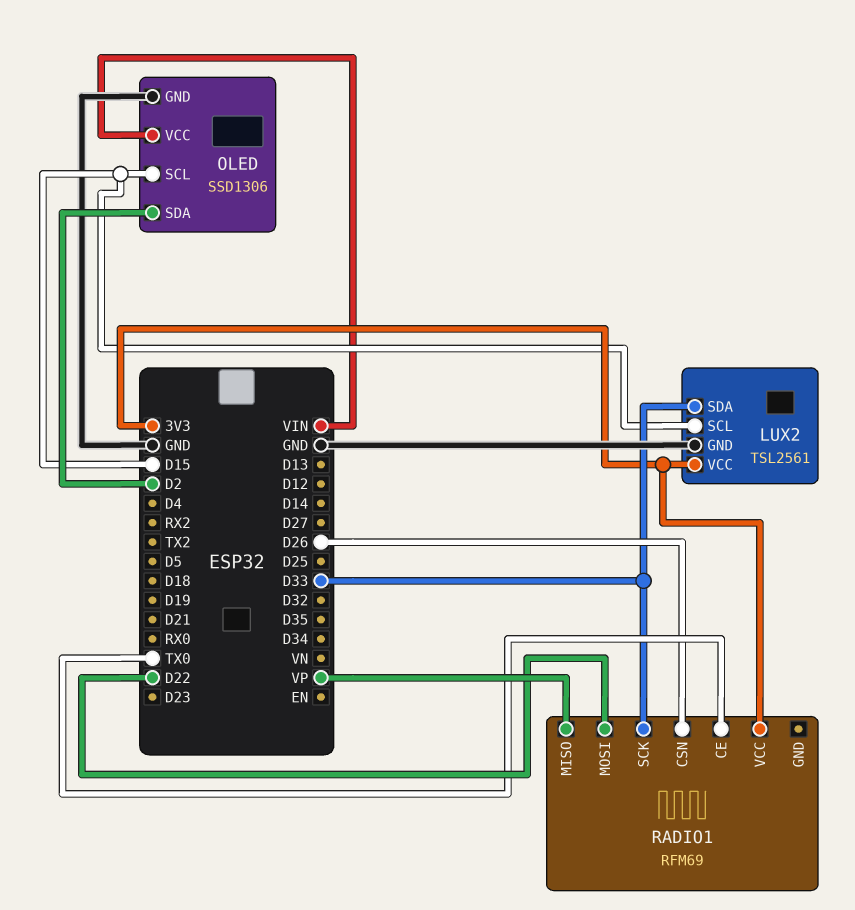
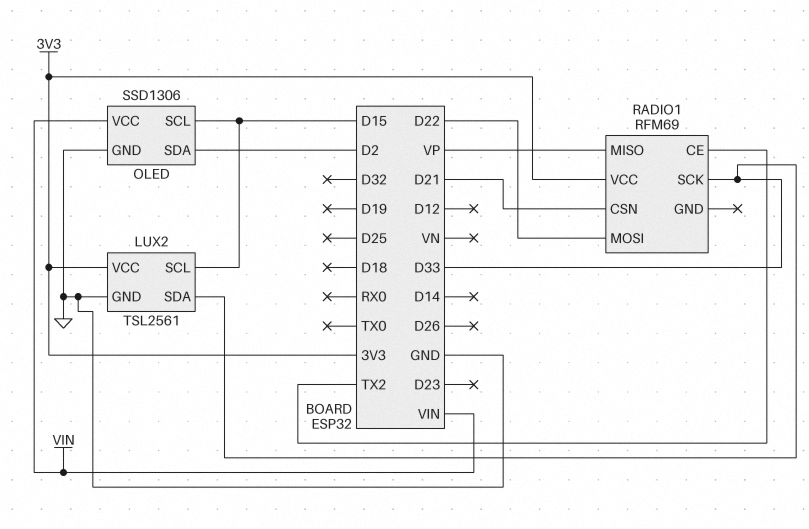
RADIO1 pin CE: TX0 -> TX2
RADIO1 pin CSN: D26 -> D21

